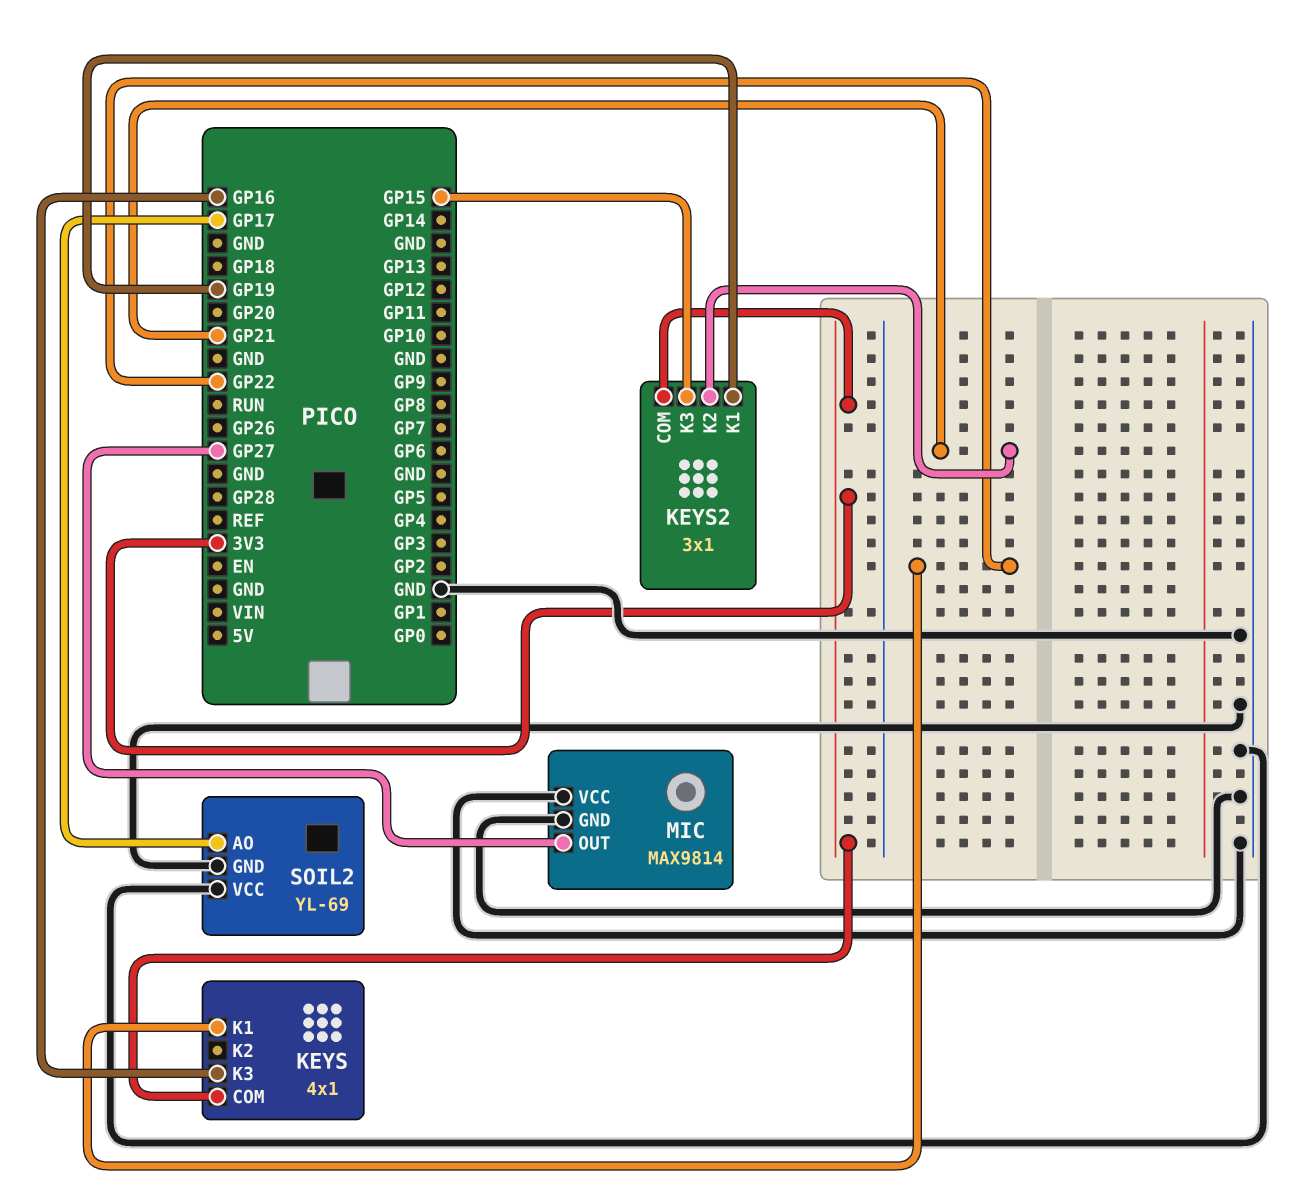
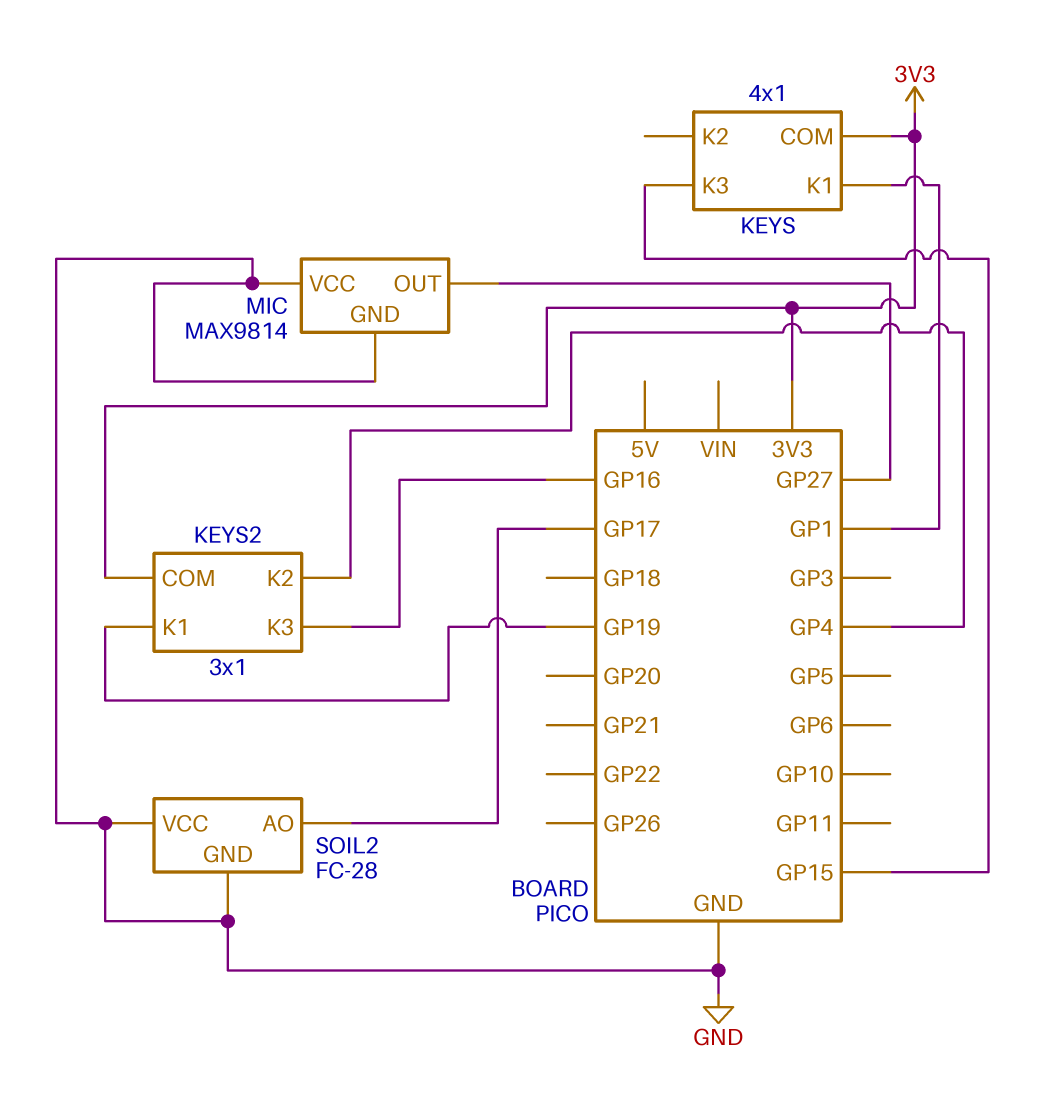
KEYS pin K1: GP22 -> GP1
KEYS pin K3: GP16 -> GP15
KEYS2 pin K2: GP21 -> GP4
KEYS2 pin K3: GP15 -> GP16
SOIL2: YL-69 -> FC-28

